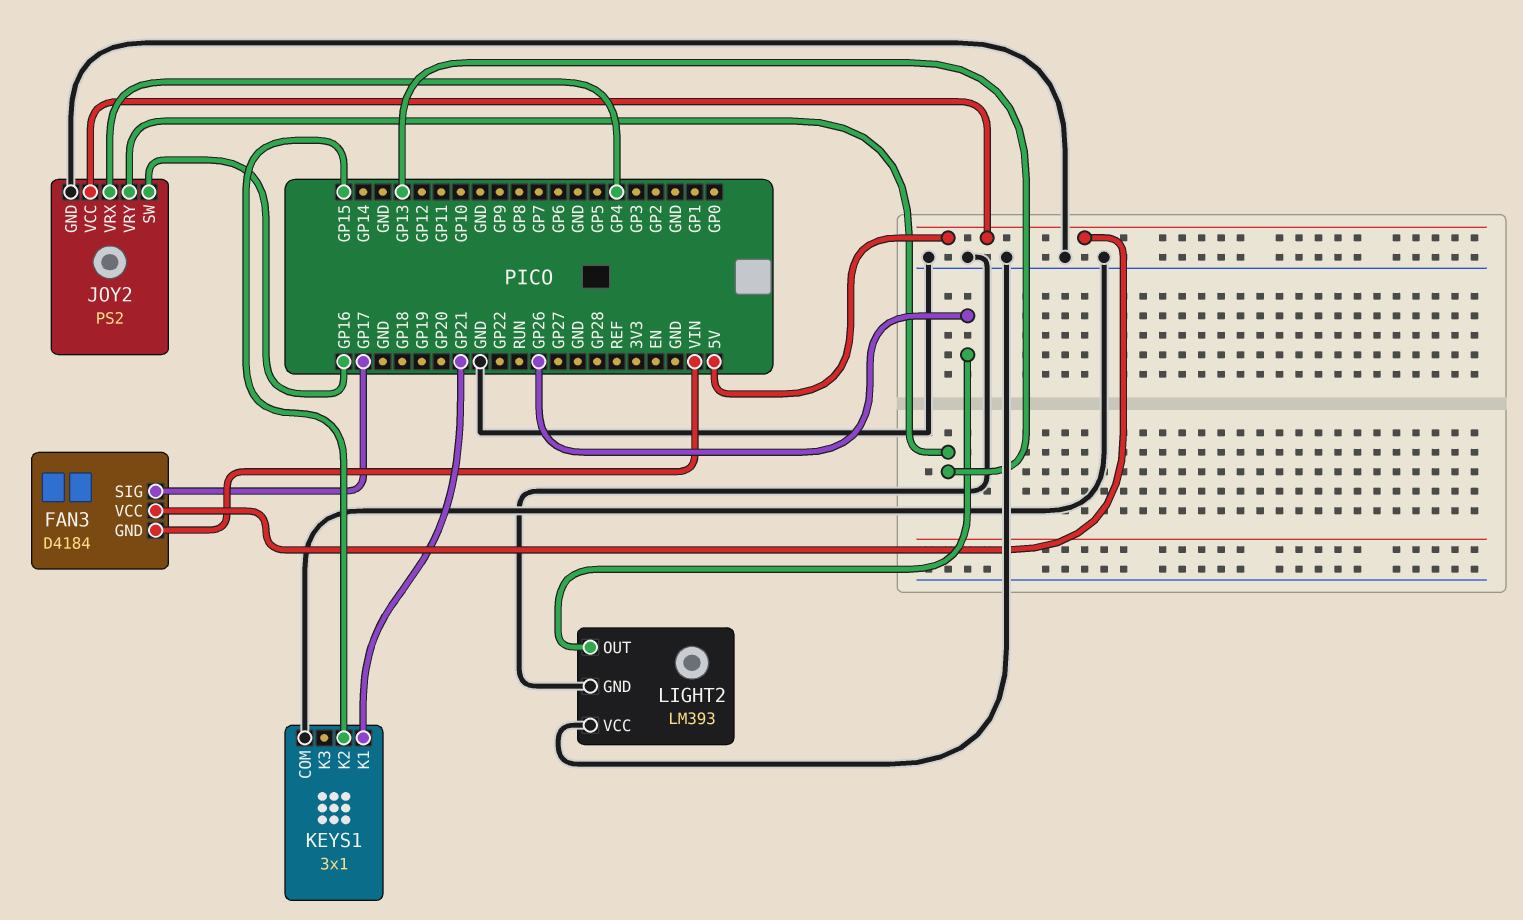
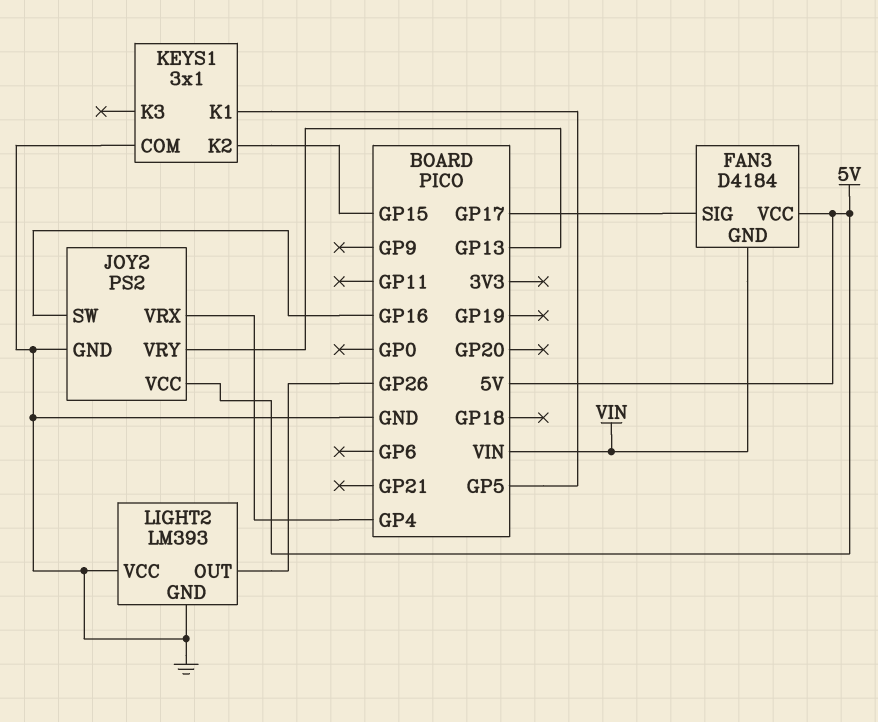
KEYS1 pin K1: GP21 -> GP5

